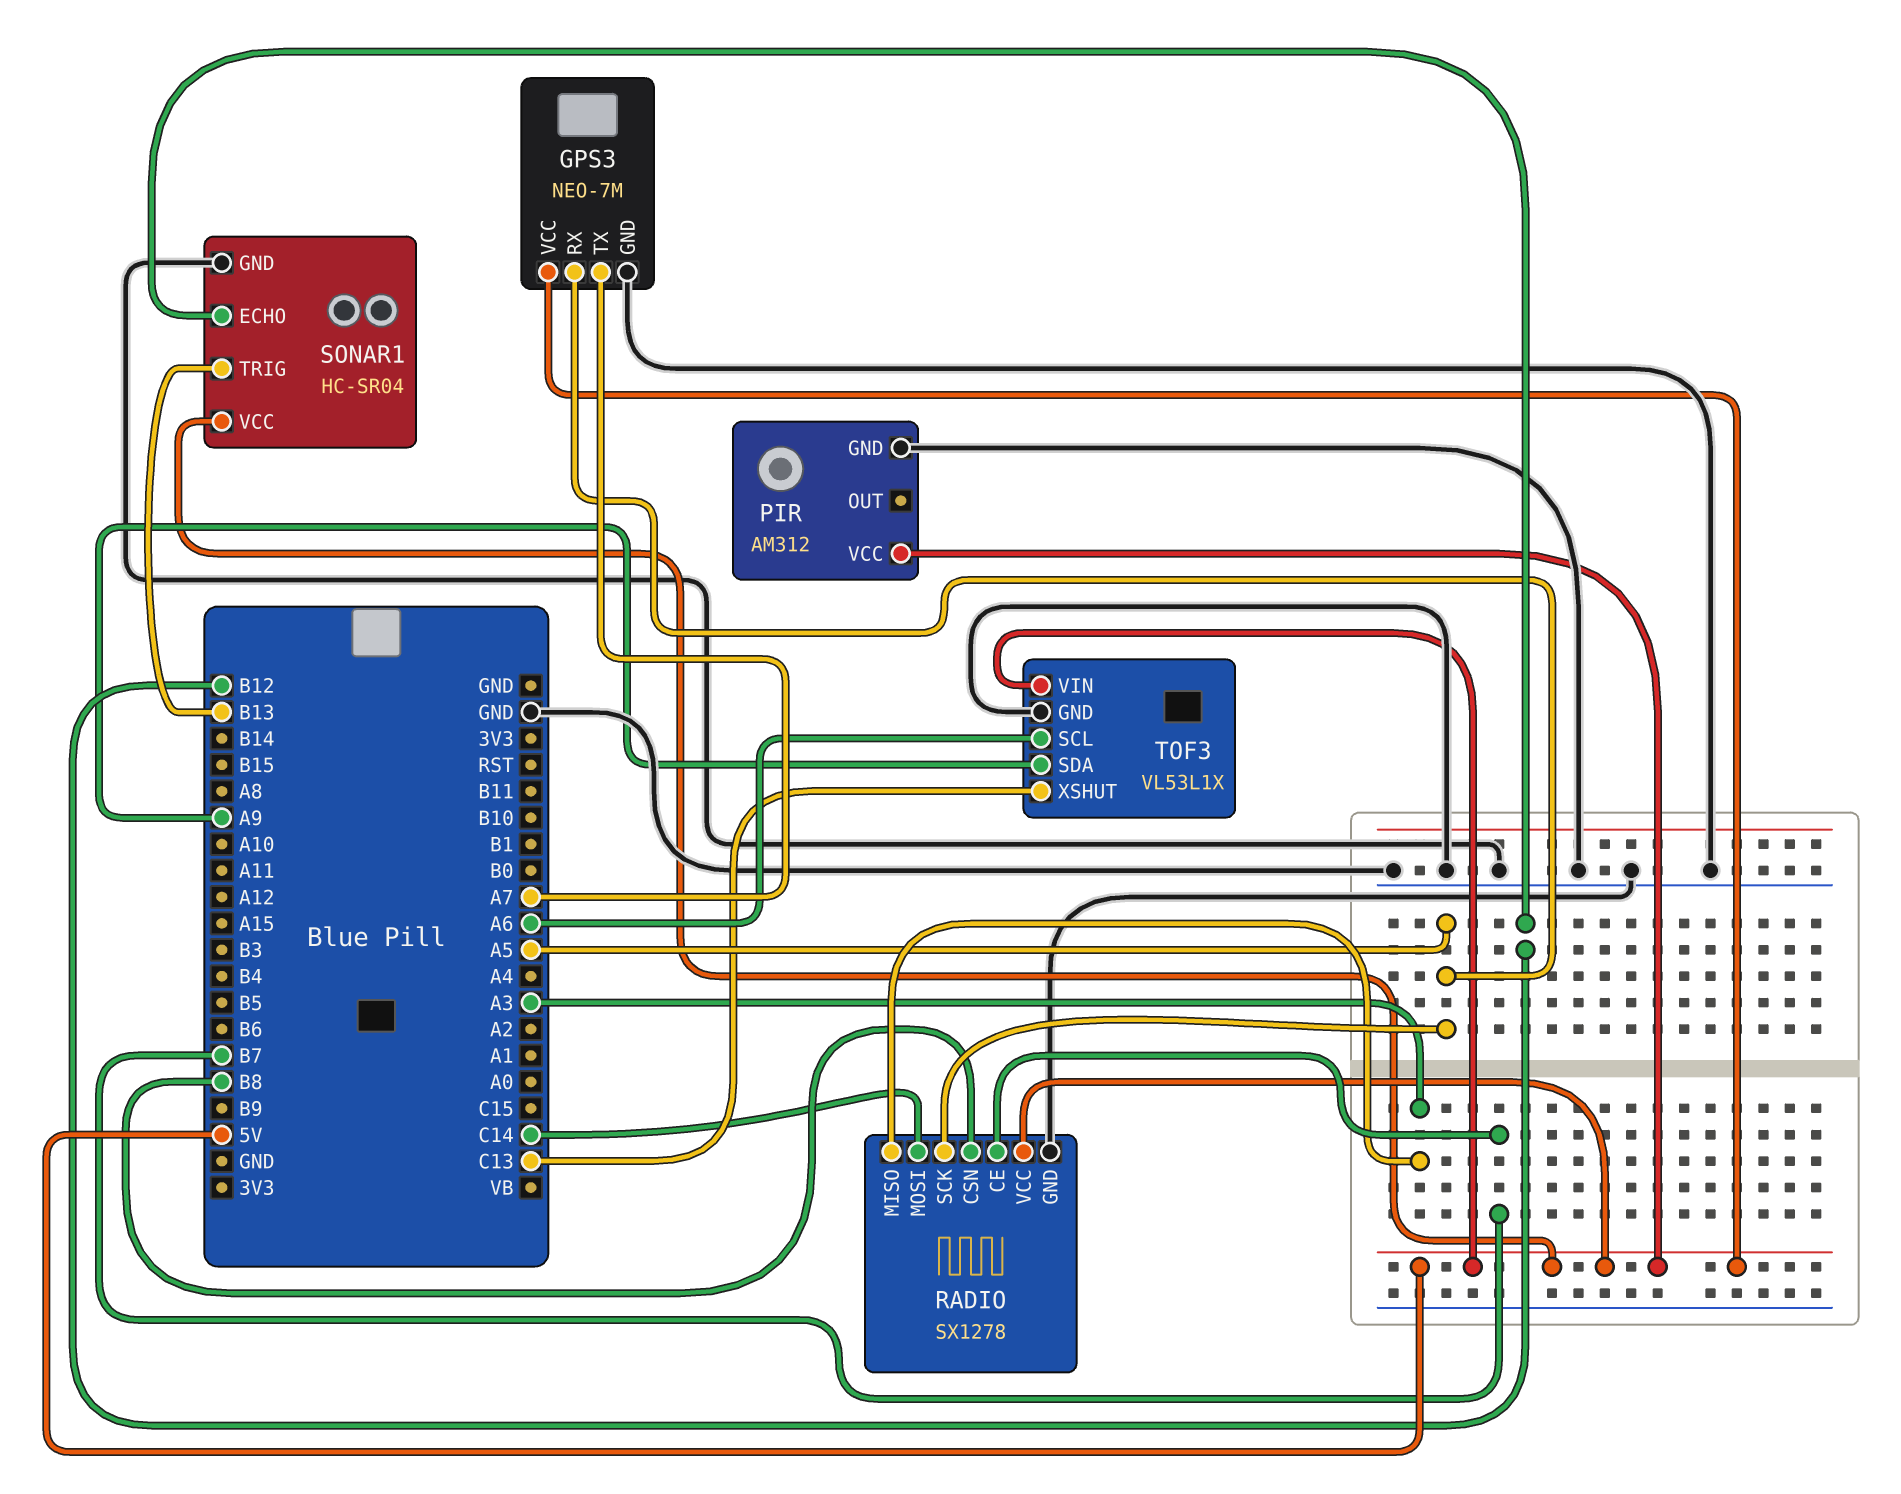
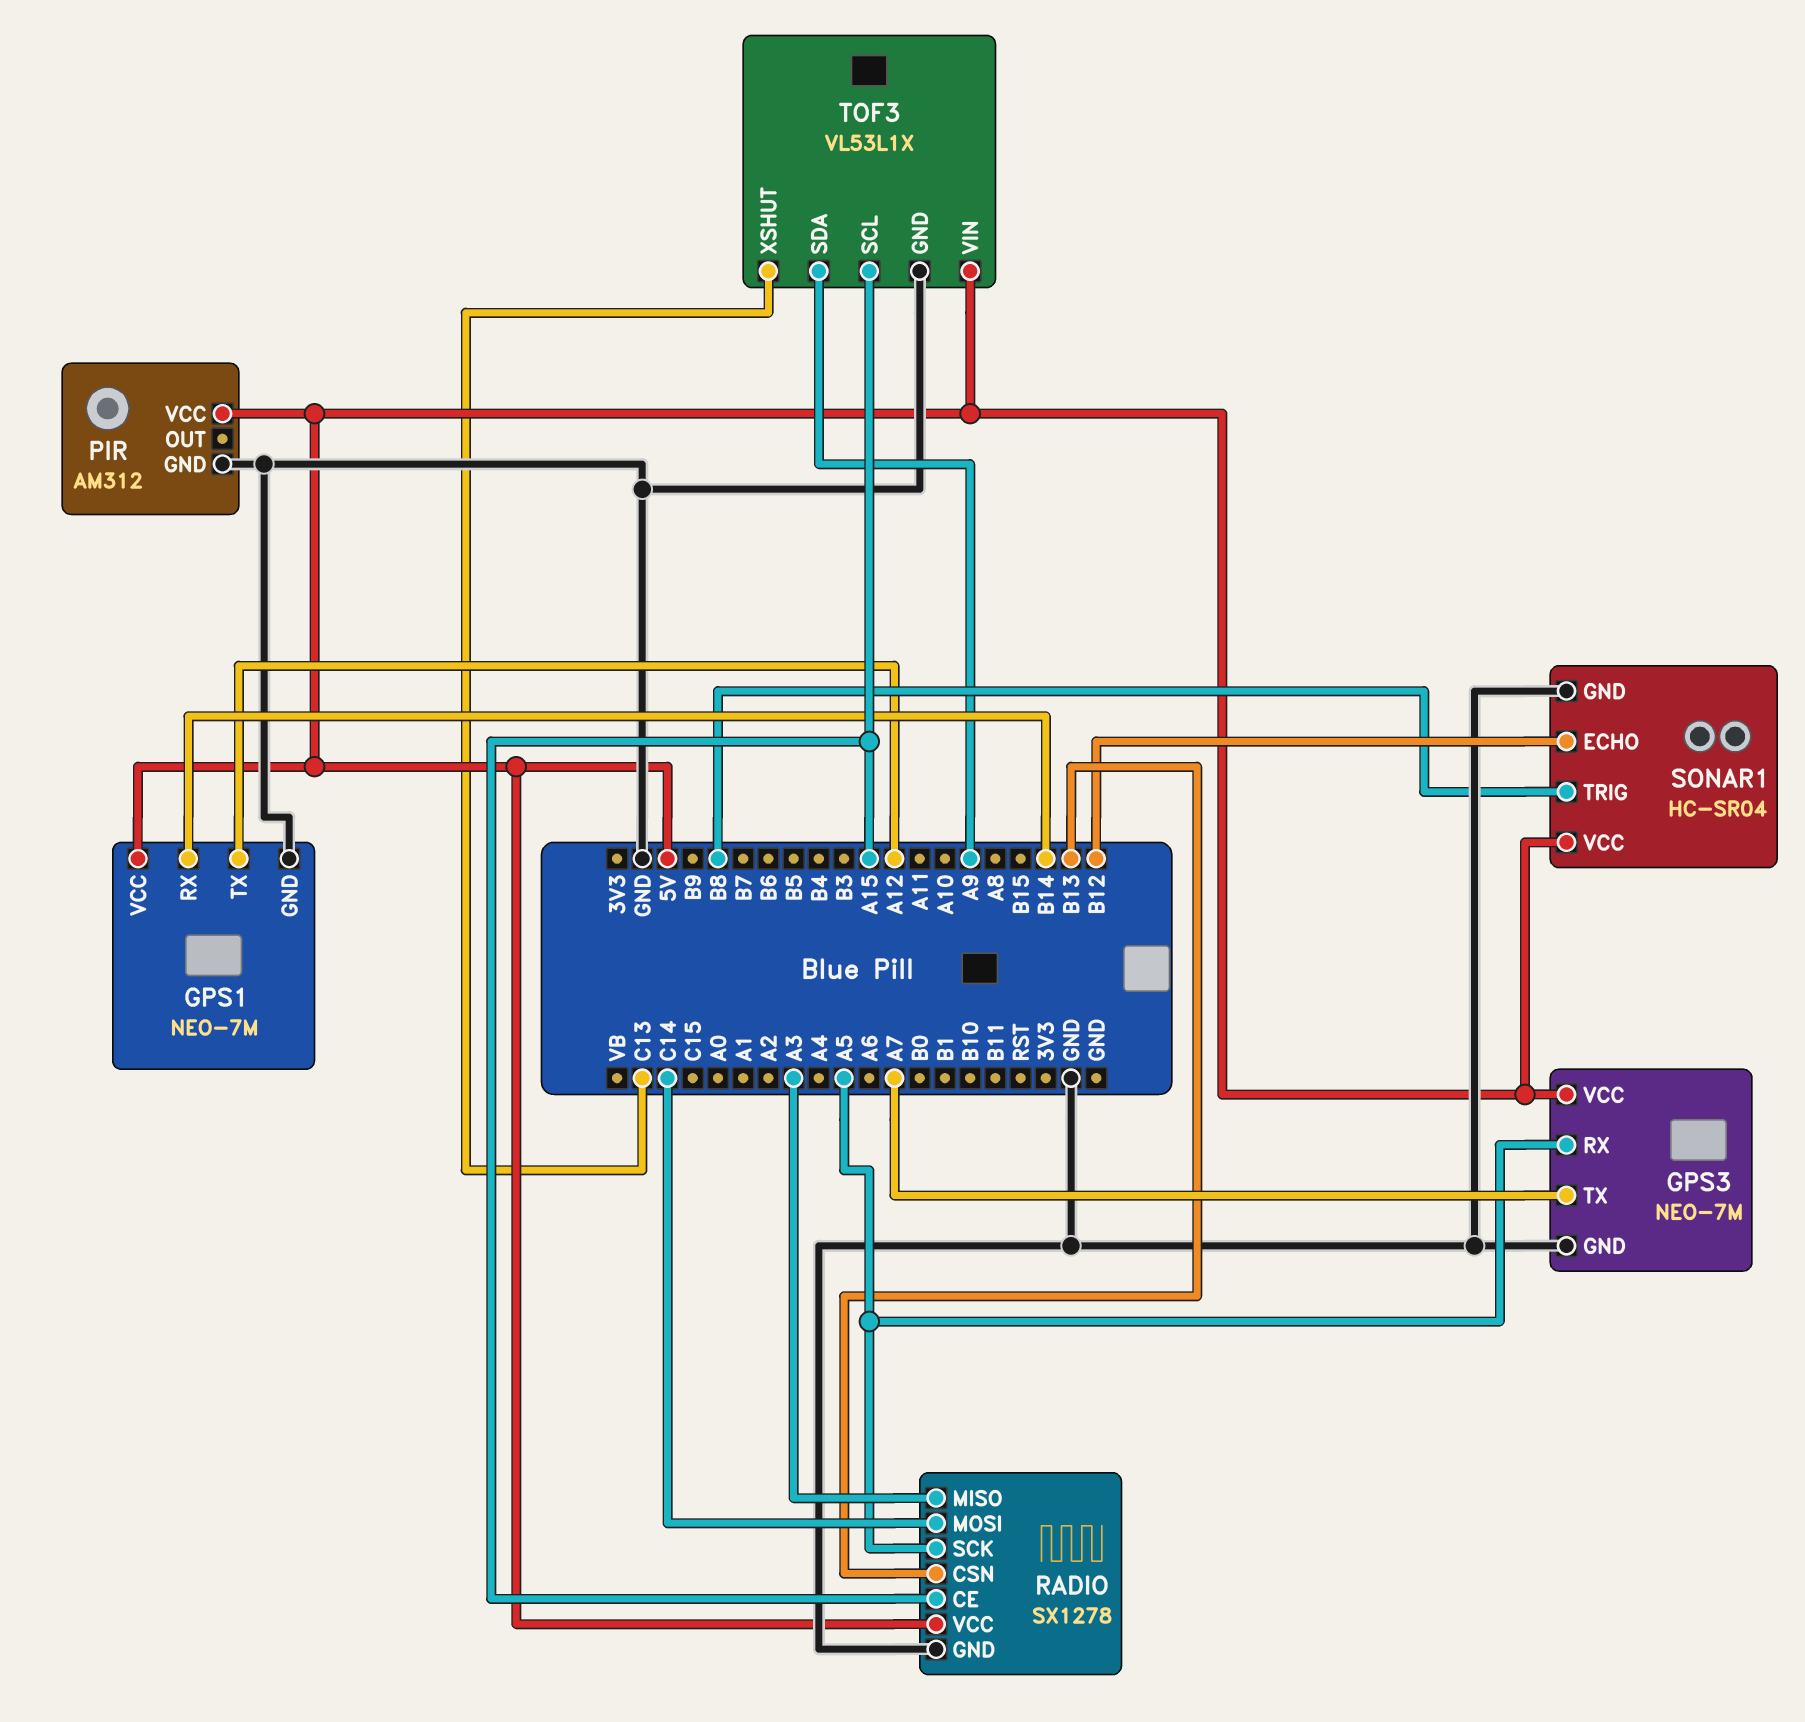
GPS1: none -> NEO-7M
GPS1 pin GND: none -> GND
GPS1 pin RX: none -> B14
GPS1 pin TX: none -> A12
GPS1 pin VCC: none -> 5V
RADIO pin CE: B7 -> A15
RADIO pin CSN: B8 -> B13
SONAR1 pin TRIG: B13 -> B8
TOF3 pin SCL: A6 -> A15

